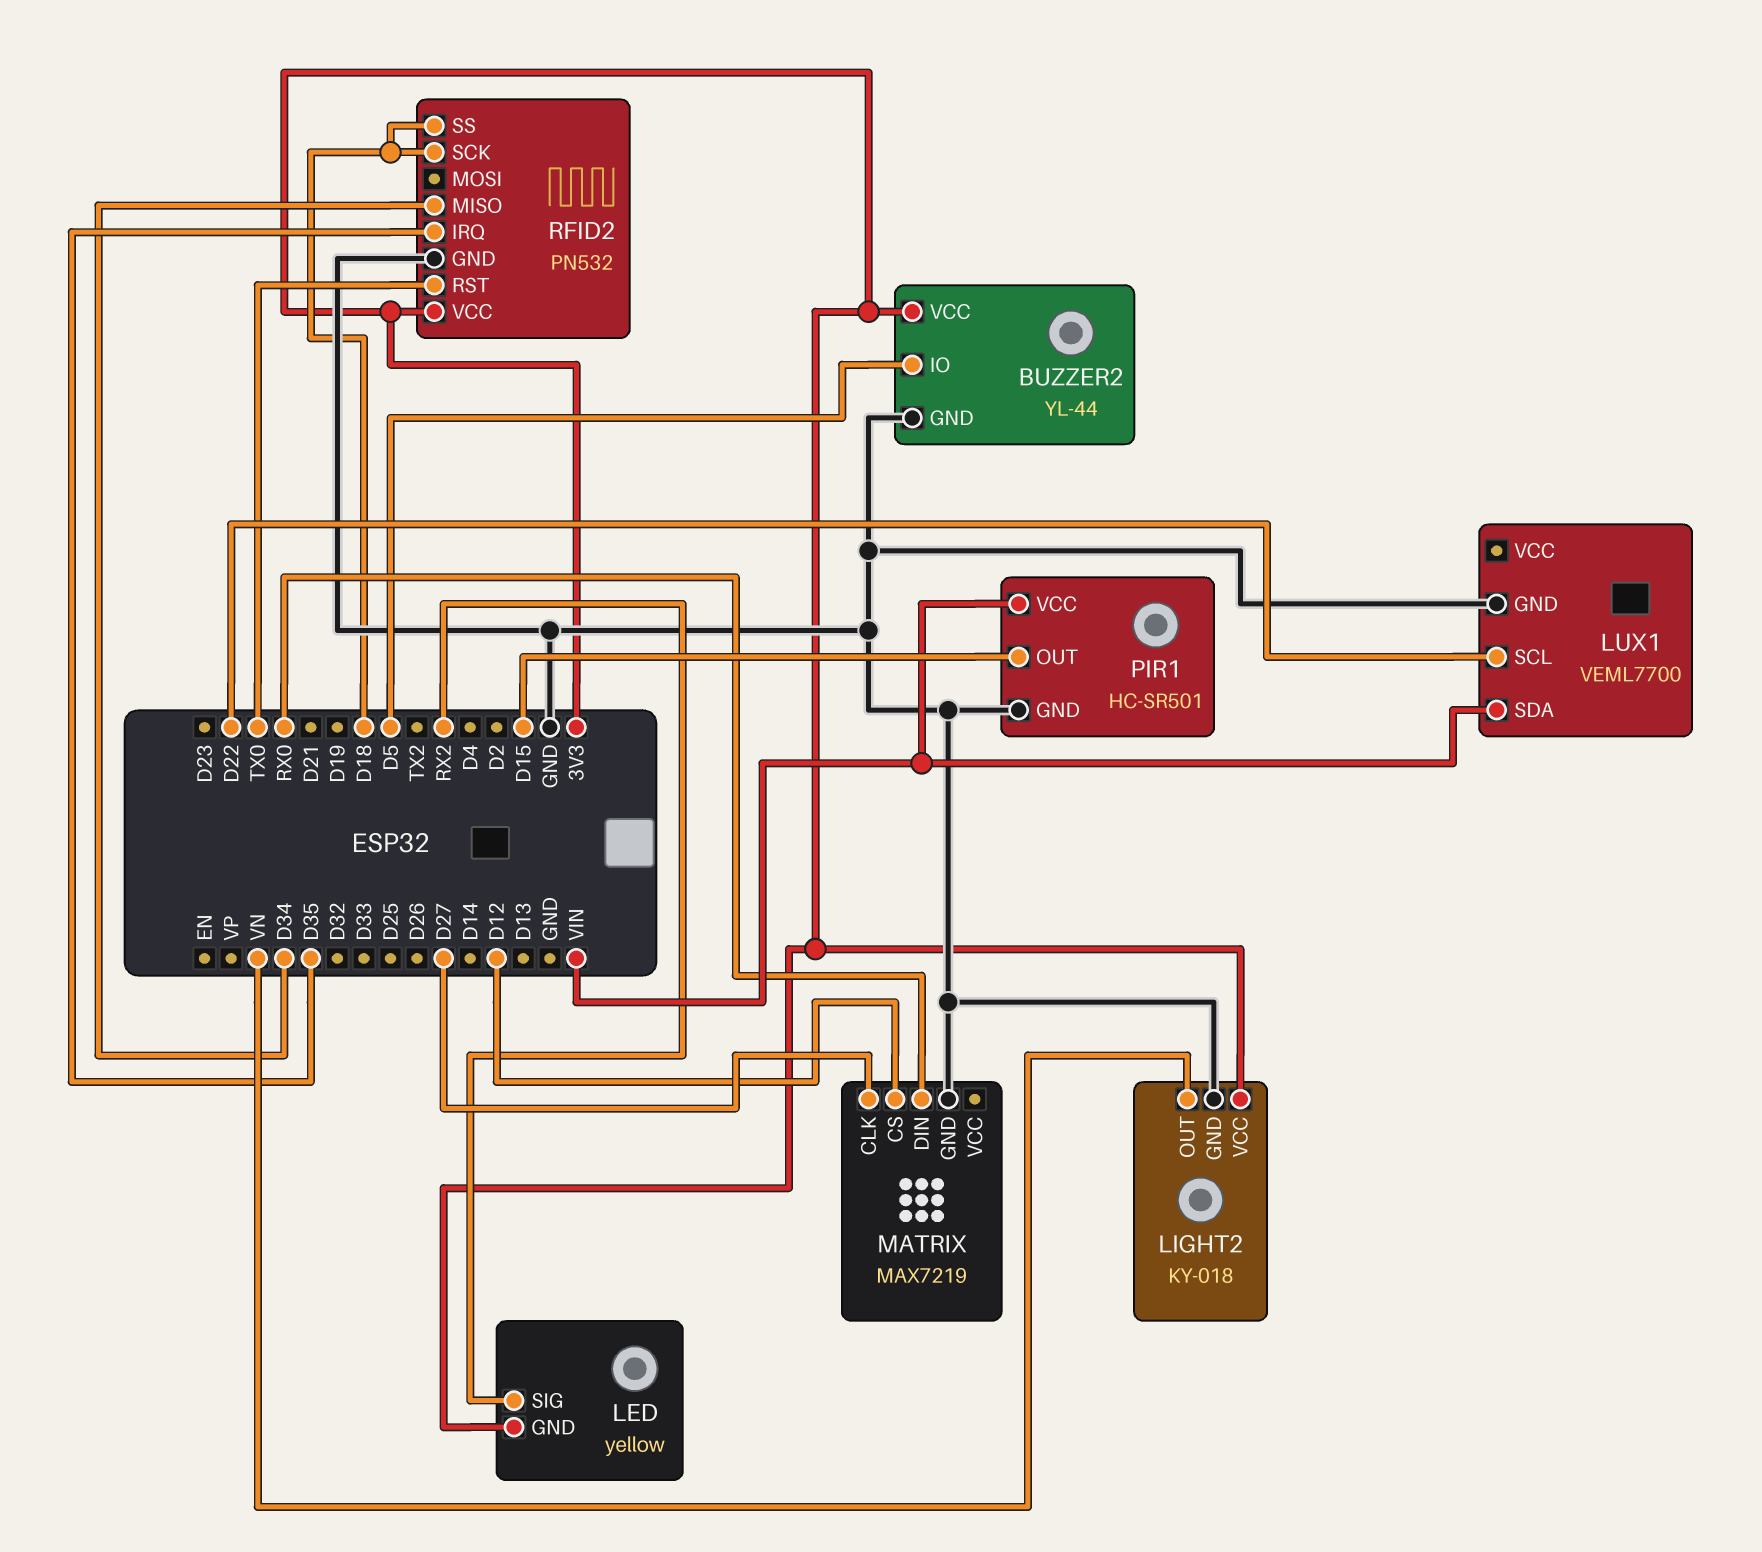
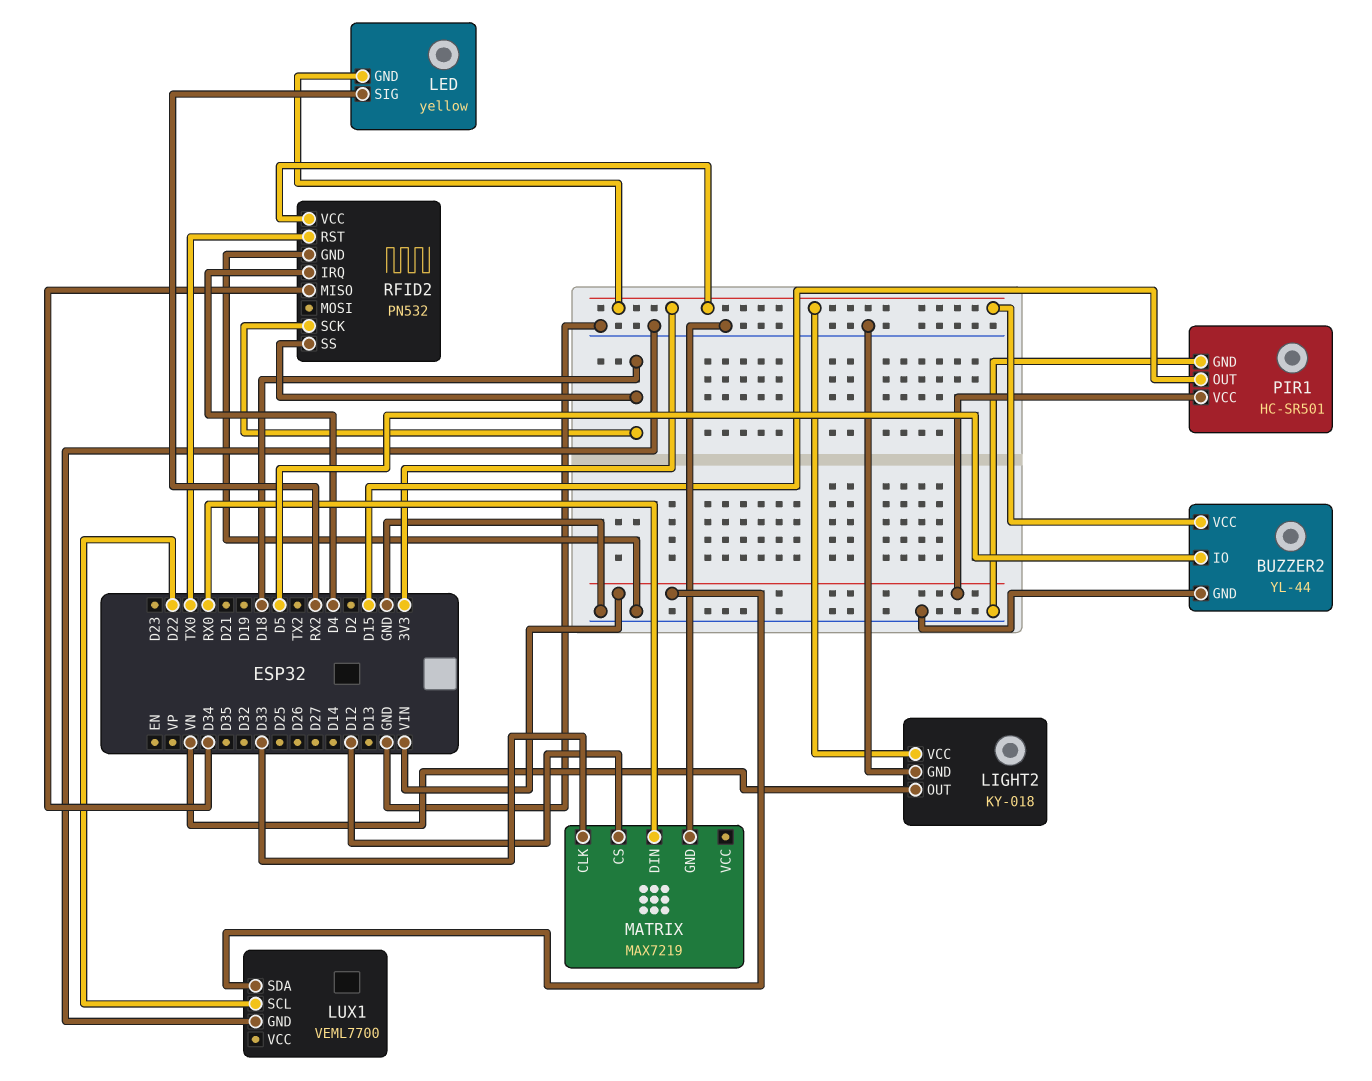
MATRIX pin CLK: D27 -> D33
RFID2 pin IRQ: D35 -> D4

